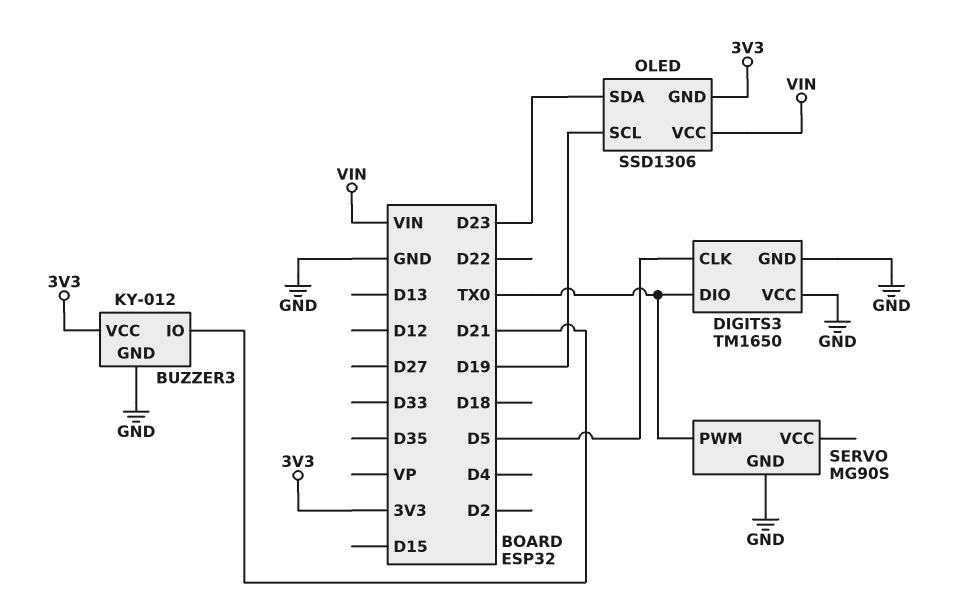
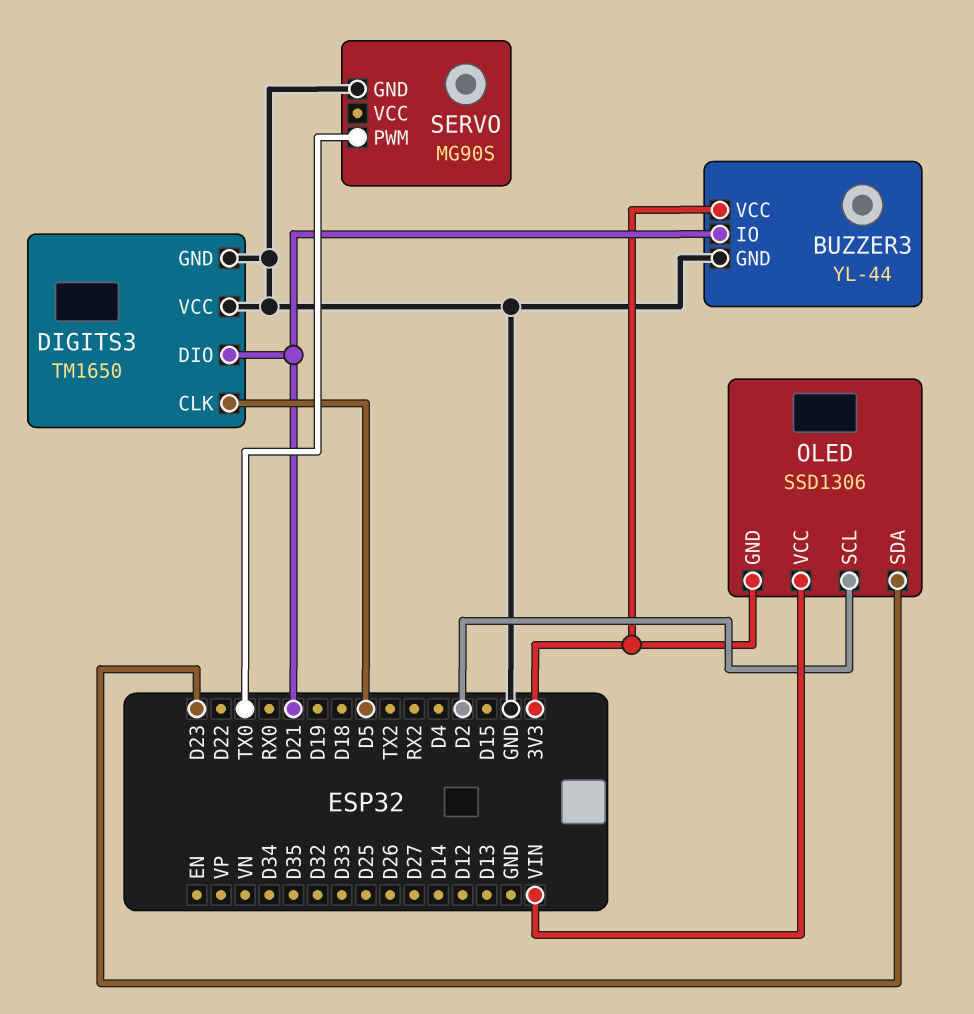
BUZZER3: KY-012 -> YL-44
DIGITS3 pin DIO: TX0 -> D21
OLED pin SCL: D19 -> D2

